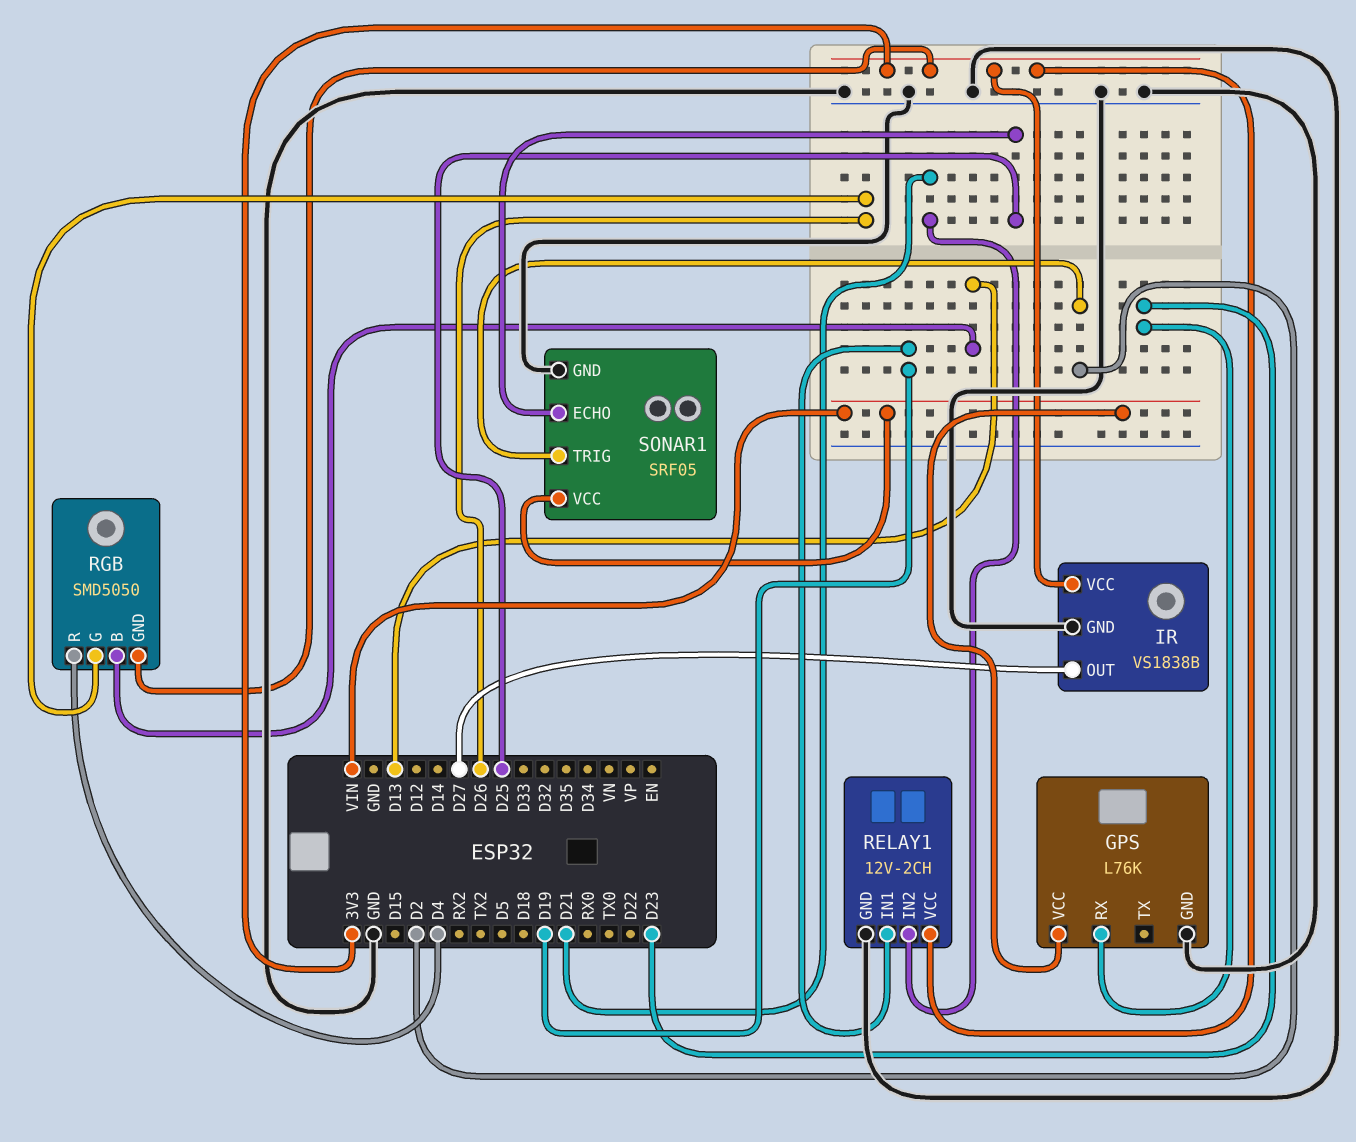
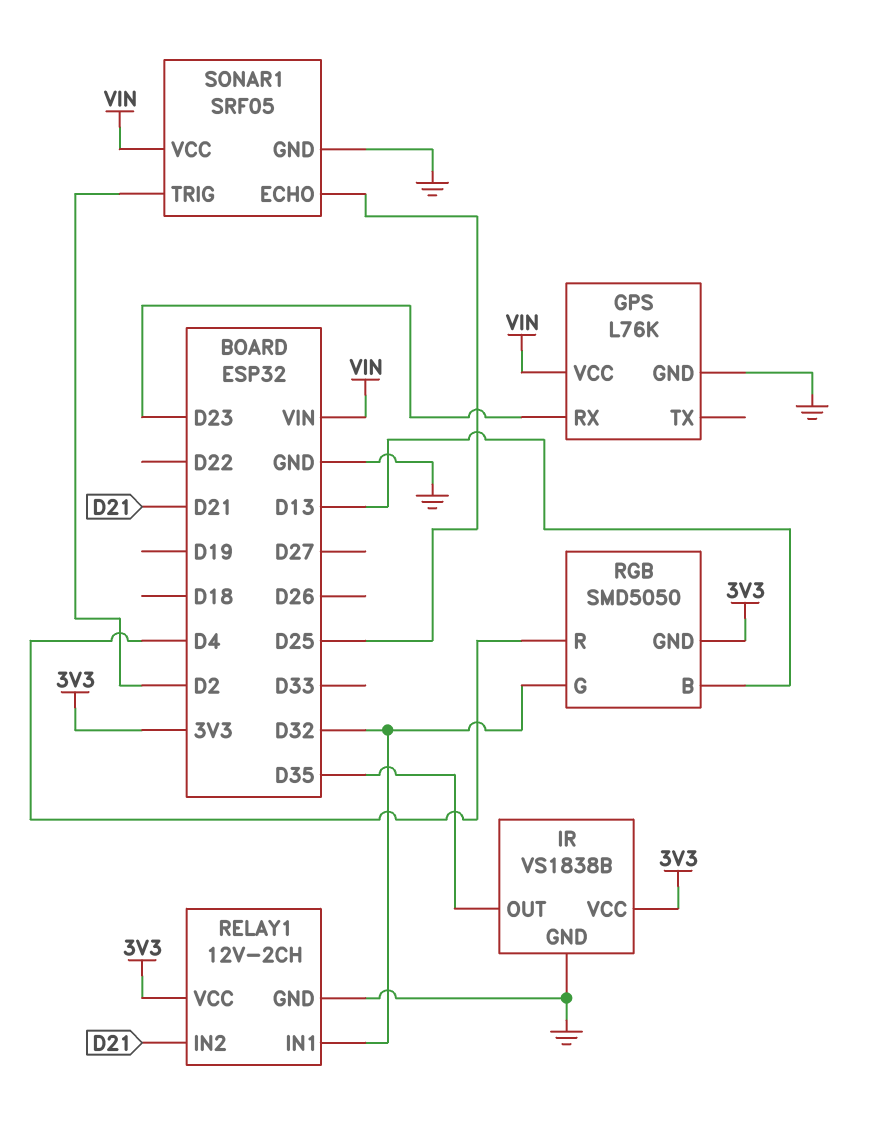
IR pin OUT: D27 -> D35
RELAY1 pin IN1: D19 -> D32
RGB pin G: D26 -> D32

